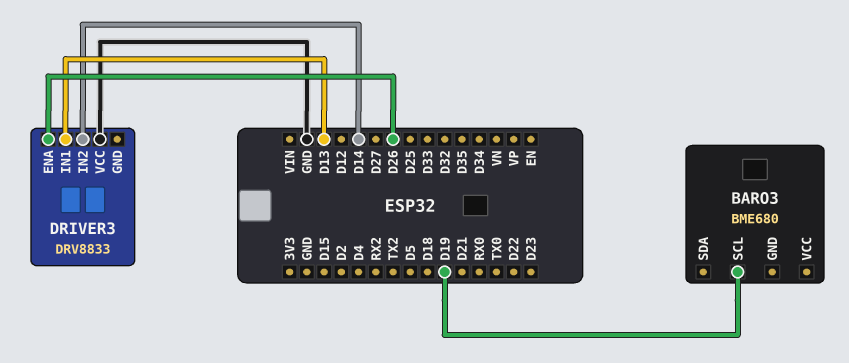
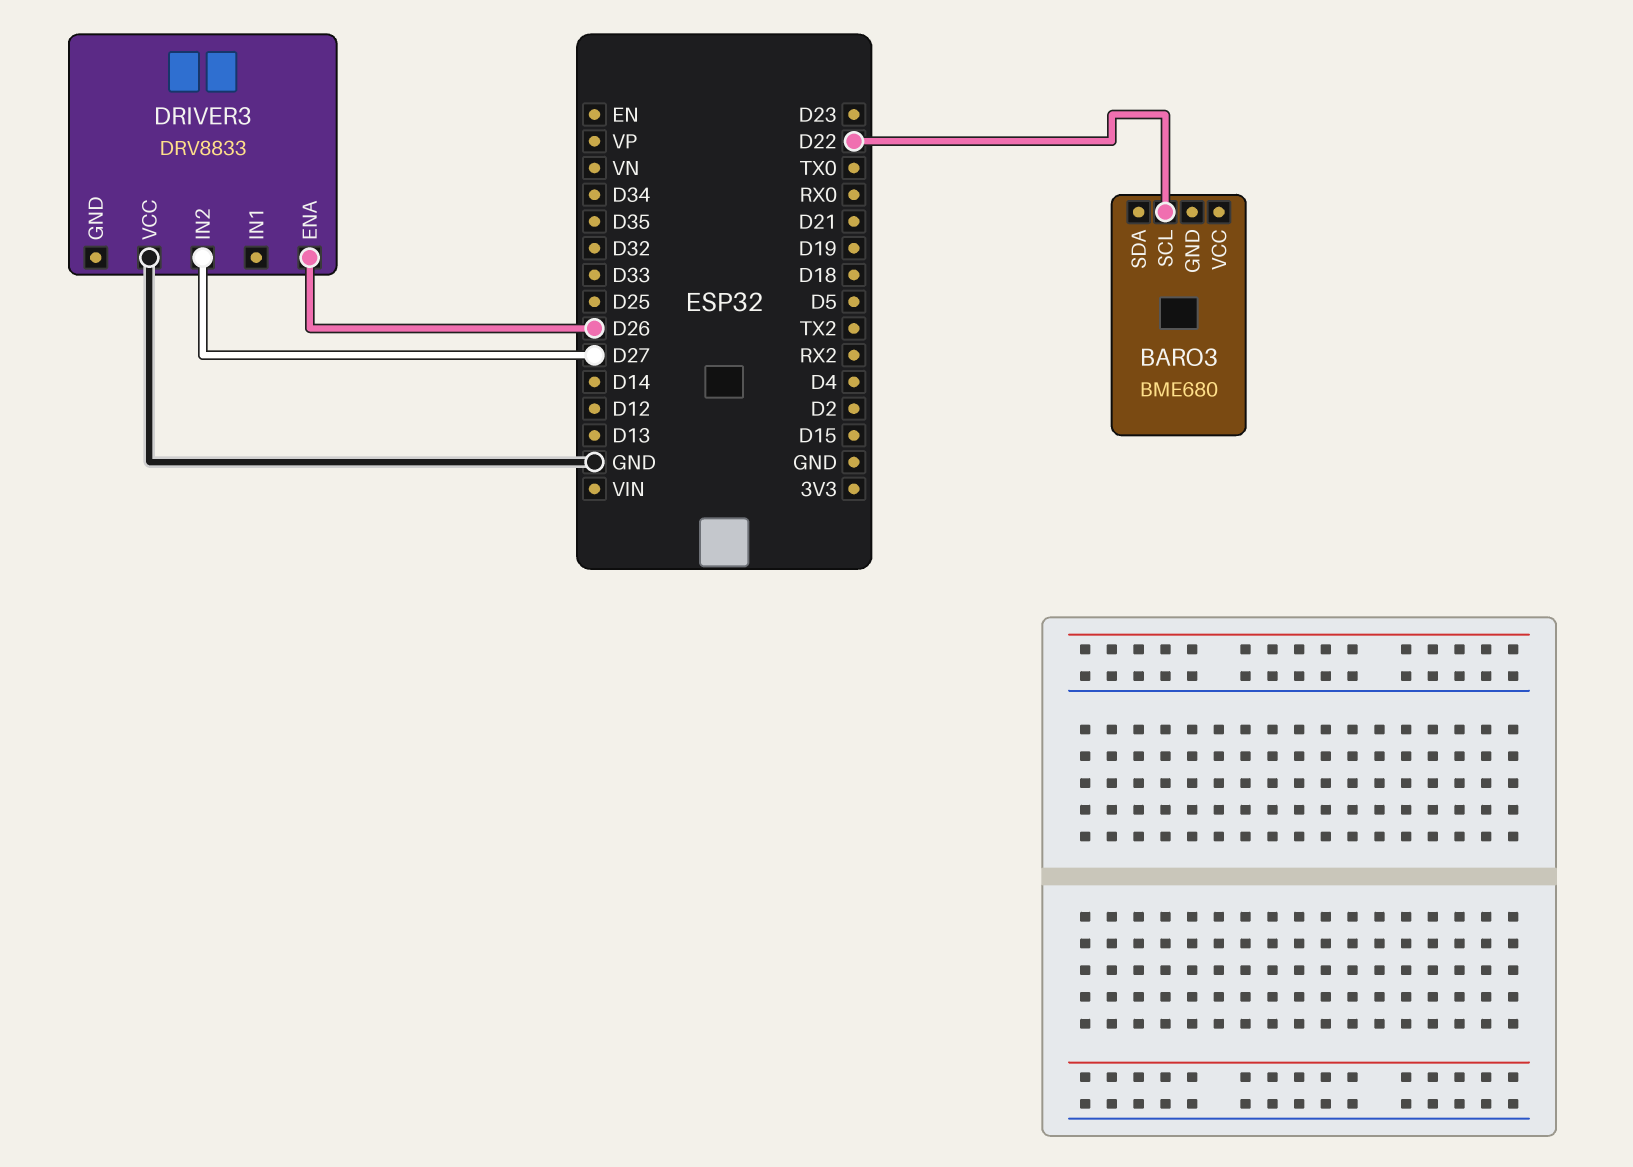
BARO3 pin SCL: D19 -> D22
DRIVER3 pin IN1: D13 -> none
DRIVER3 pin IN2: D14 -> D27

